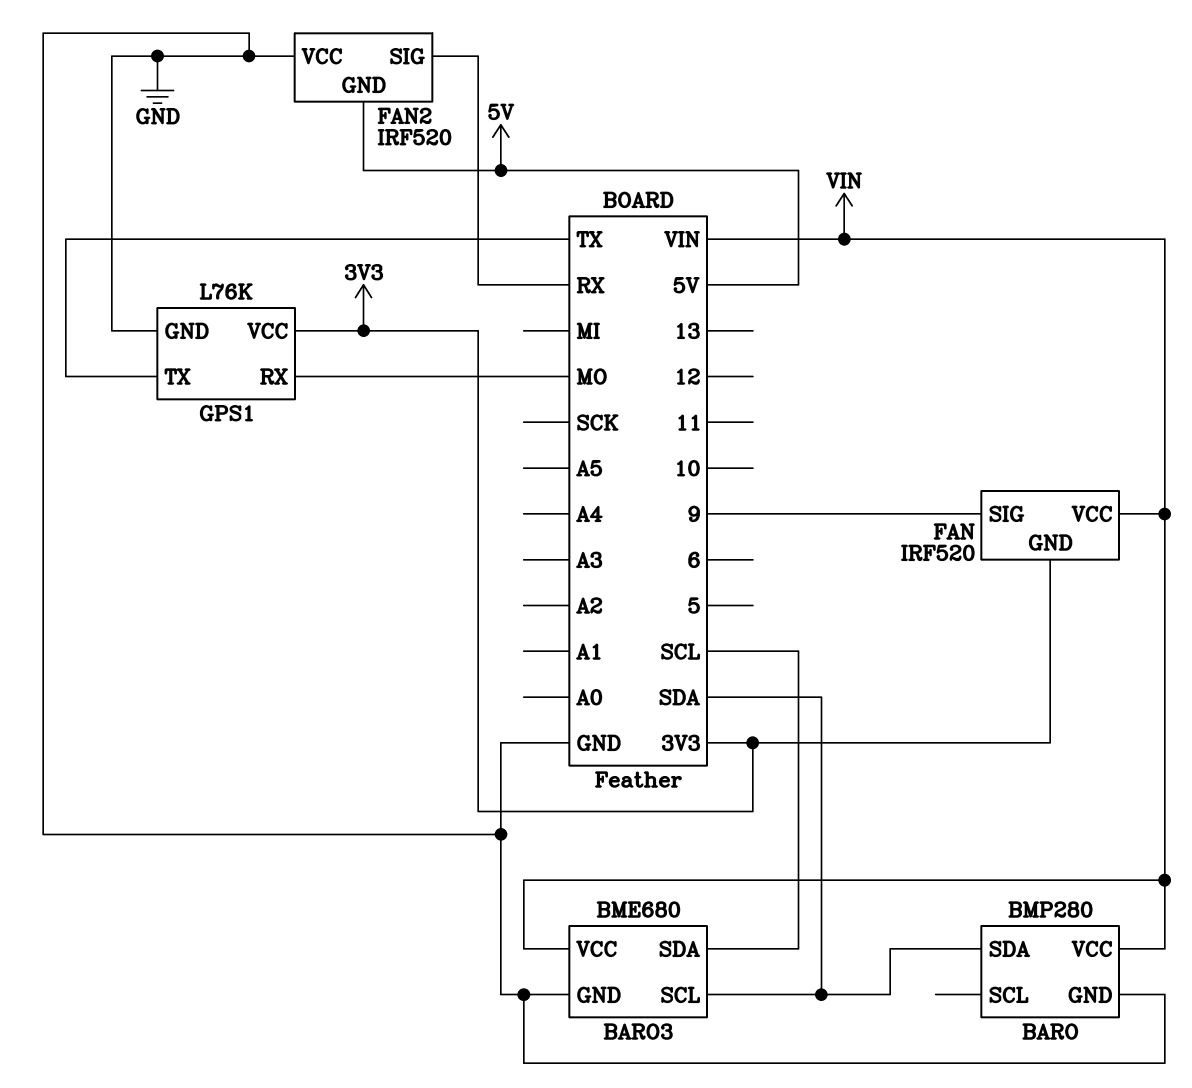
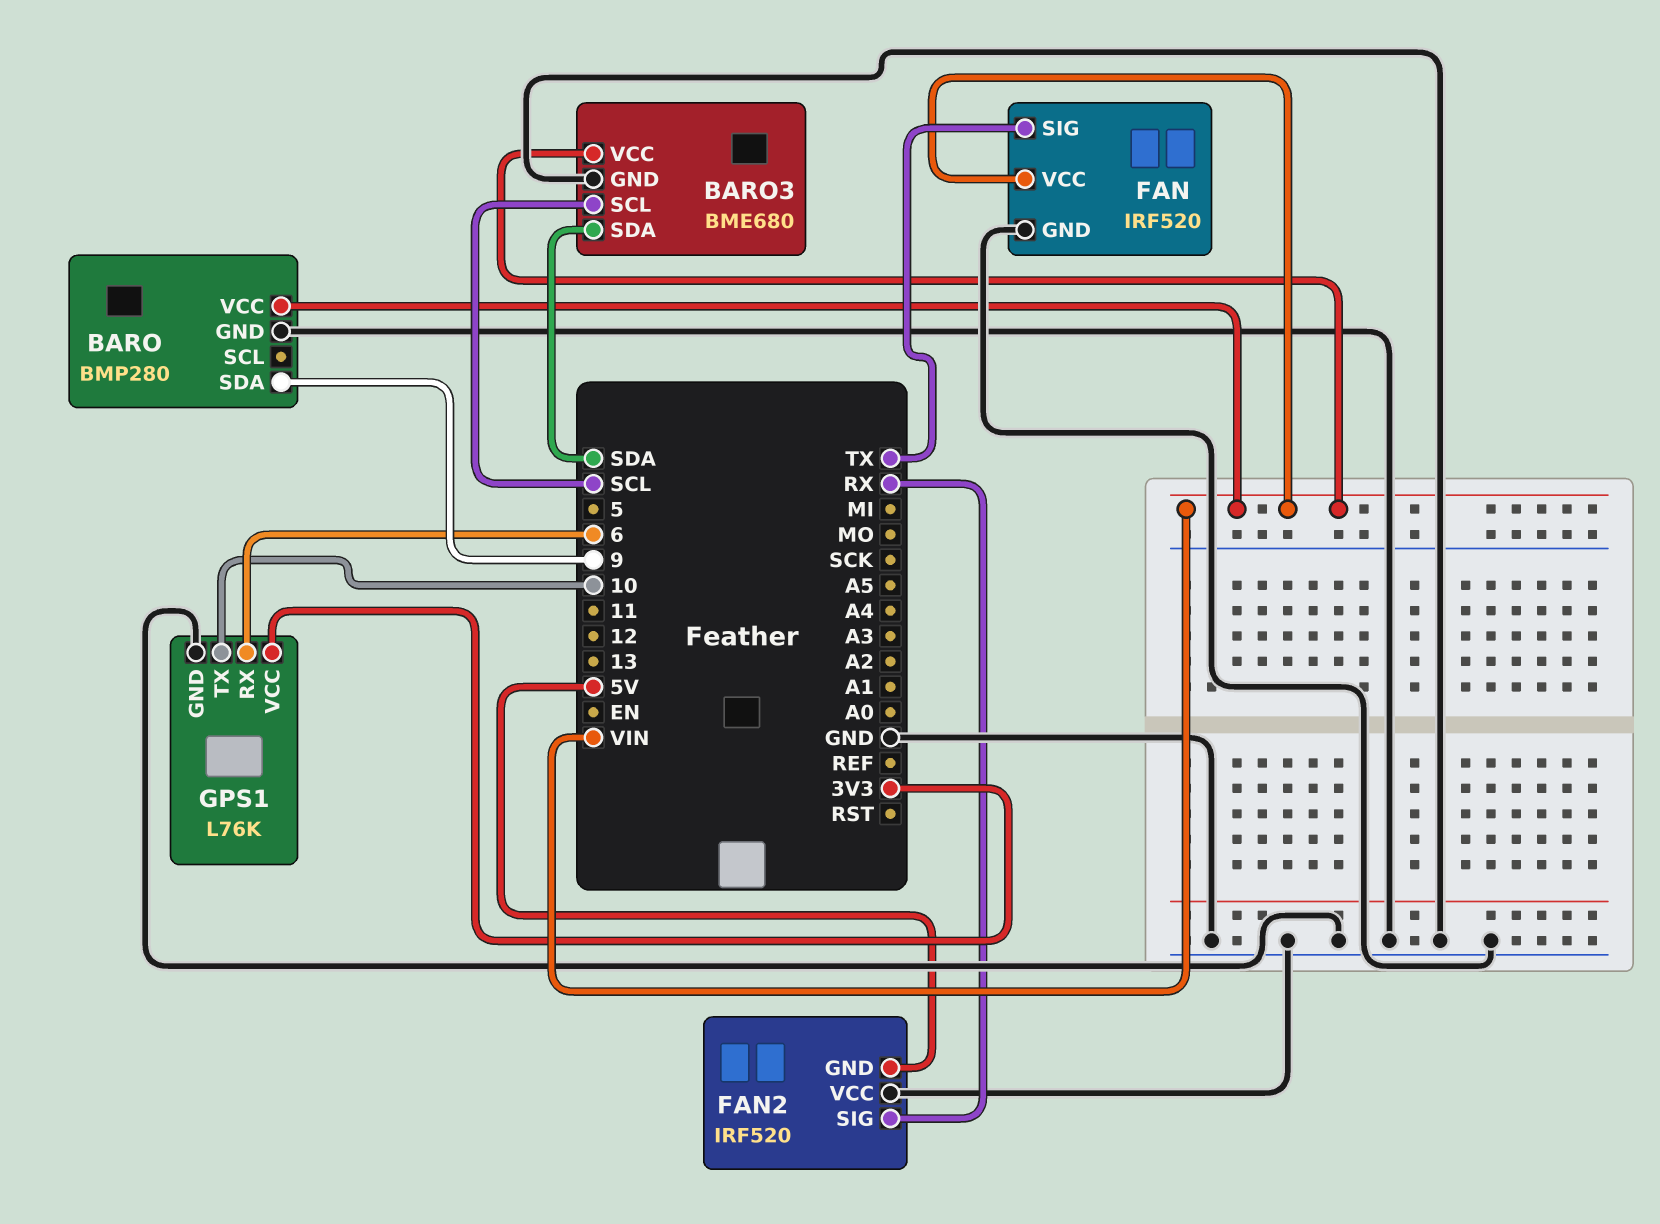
BARO pin SDA: SDA -> 9
BARO3 pin SCL: SDA -> SCL
BARO3 pin SDA: SCL -> SDA
FAN pin GND: 3V3 -> GND
FAN pin SIG: 9 -> TX
GPS1 pin RX: MO -> 6
GPS1 pin TX: TX -> 10

